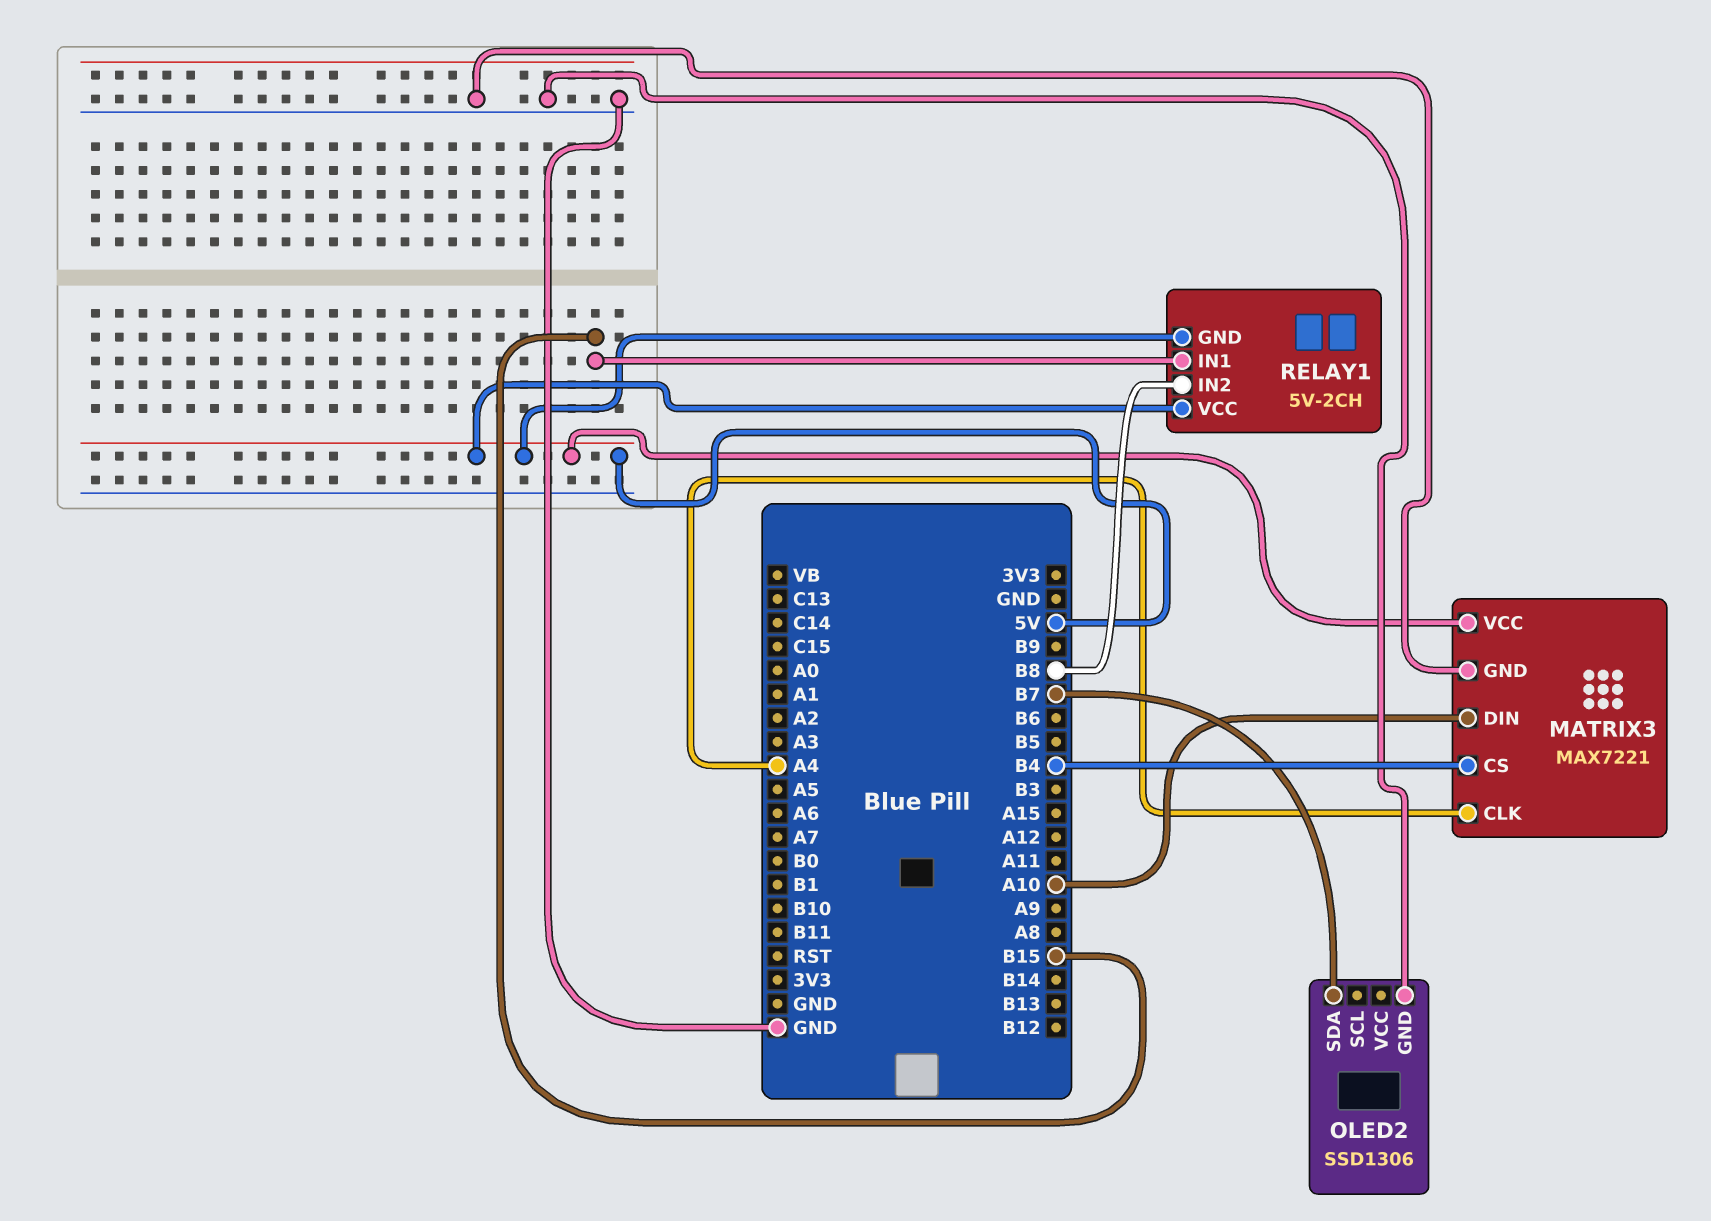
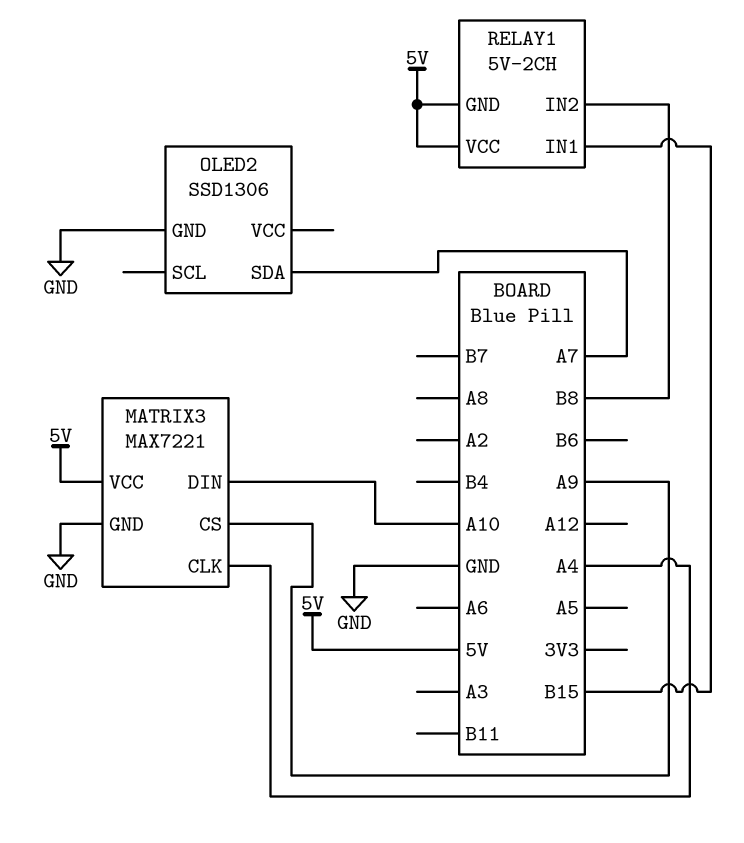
MATRIX3 pin CS: B4 -> A9
OLED2 pin SDA: B7 -> A7

